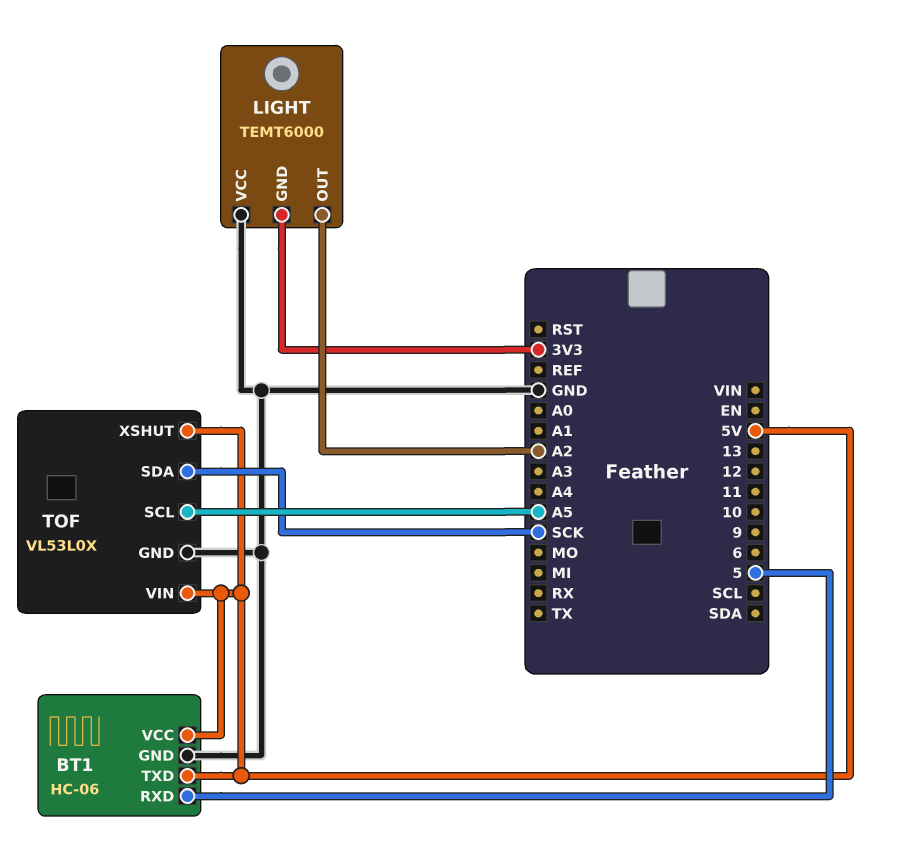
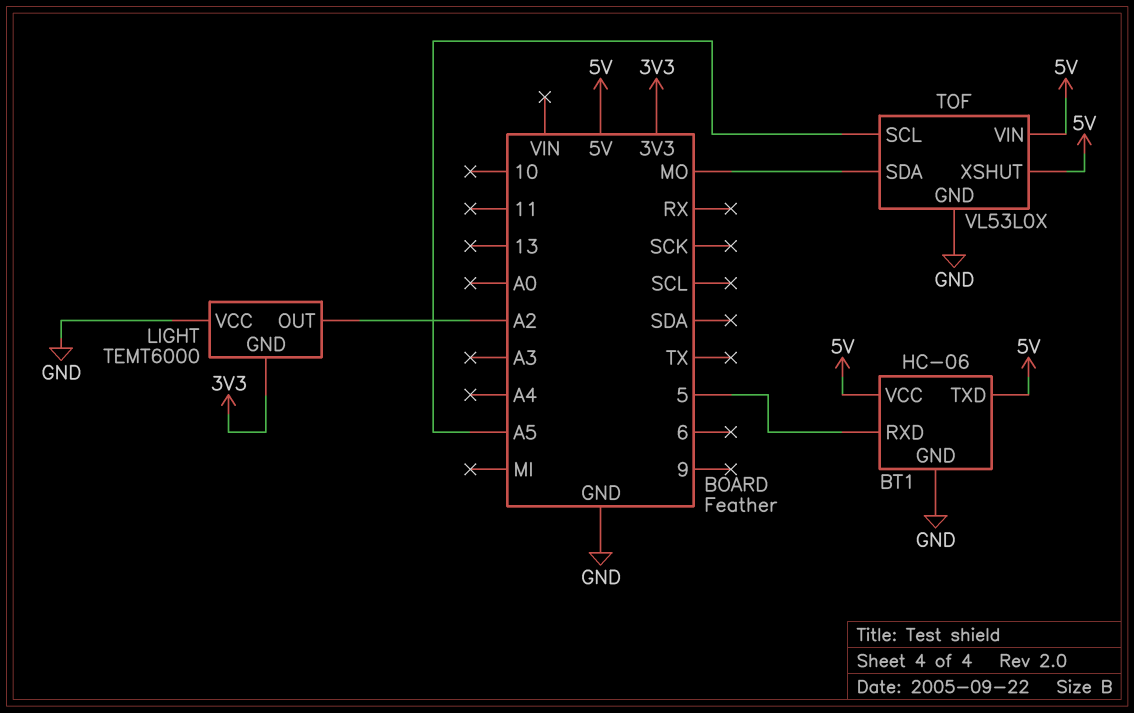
TOF pin SDA: SCK -> MO

